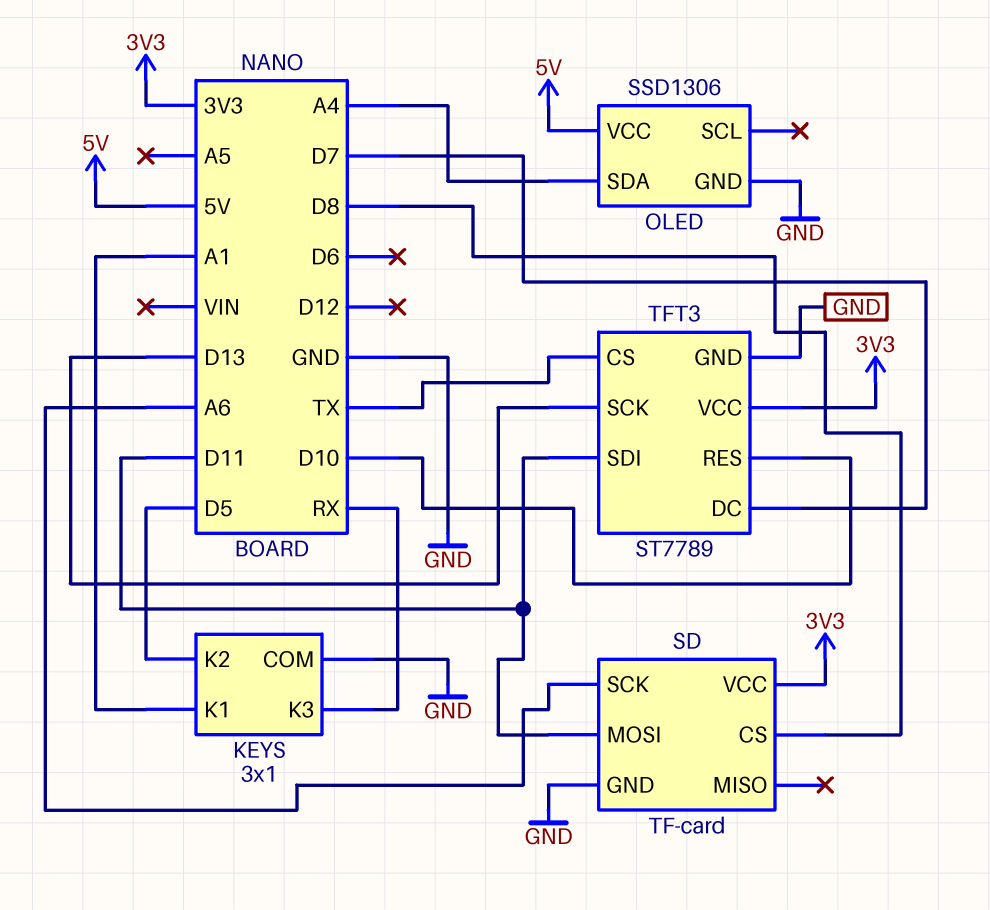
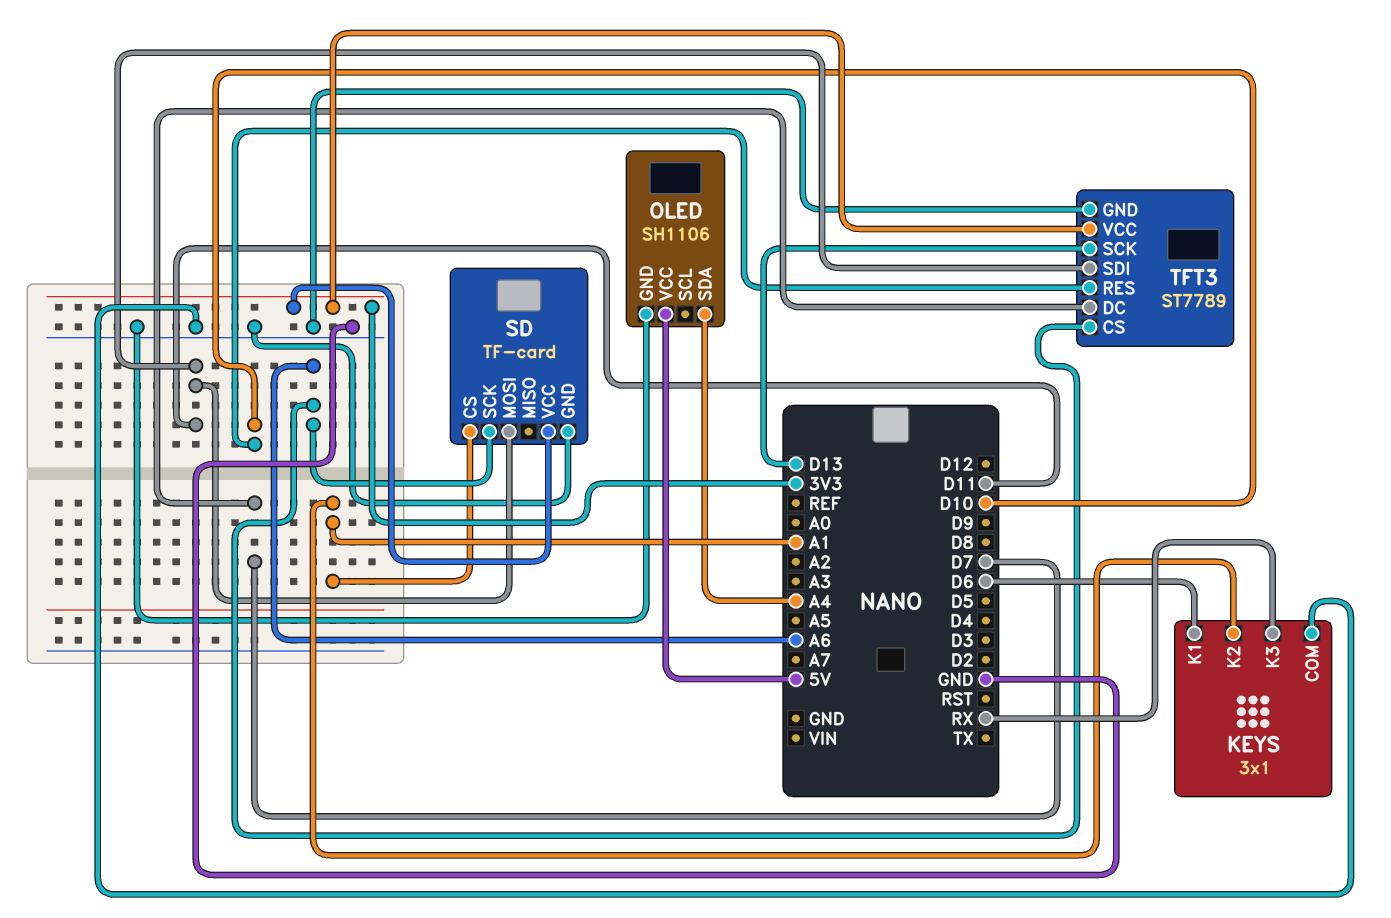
KEYS pin K1: A1 -> D6
KEYS pin K2: D5 -> A1
OLED: SSD1306 -> SH1106
SD pin CS: D8 -> A1
TFT3 pin CS: TX -> A6

